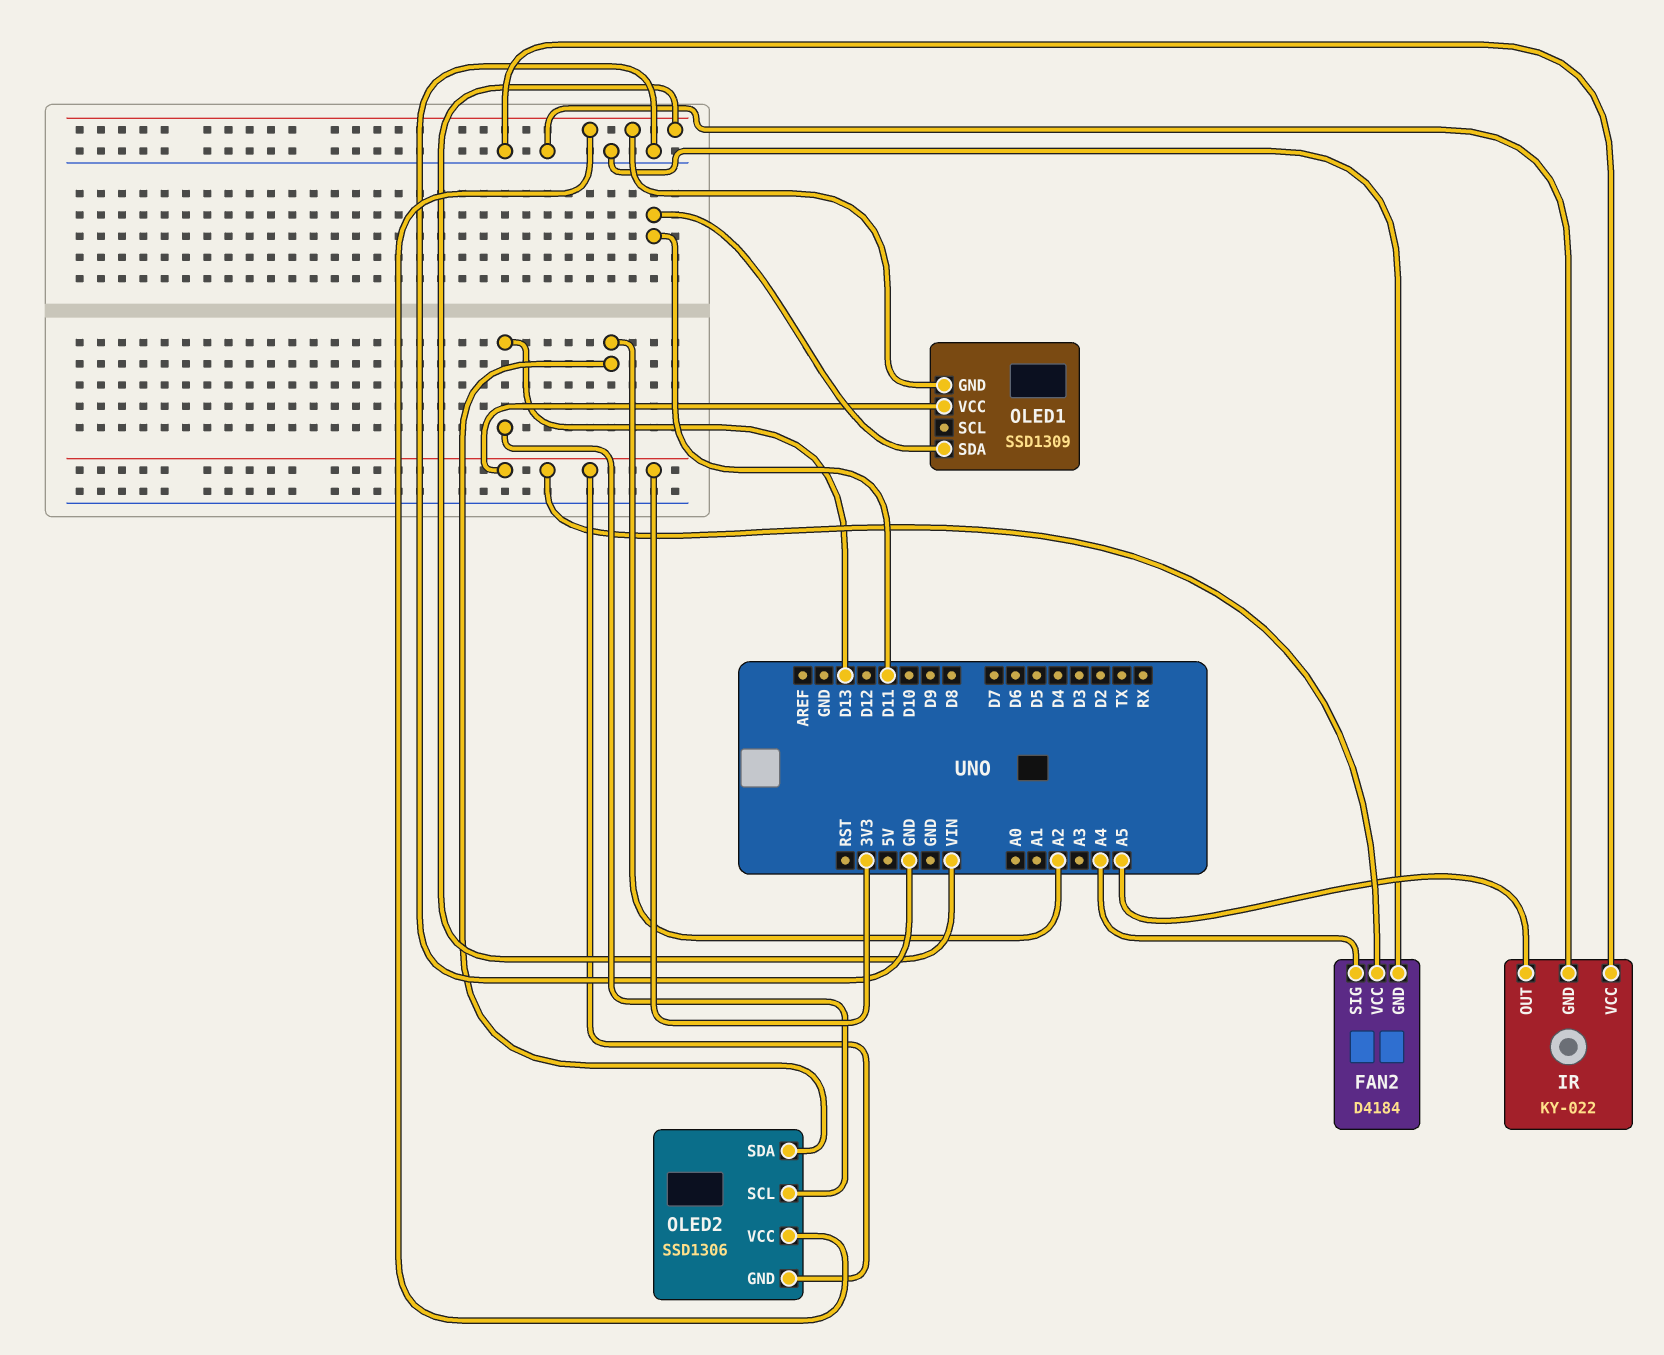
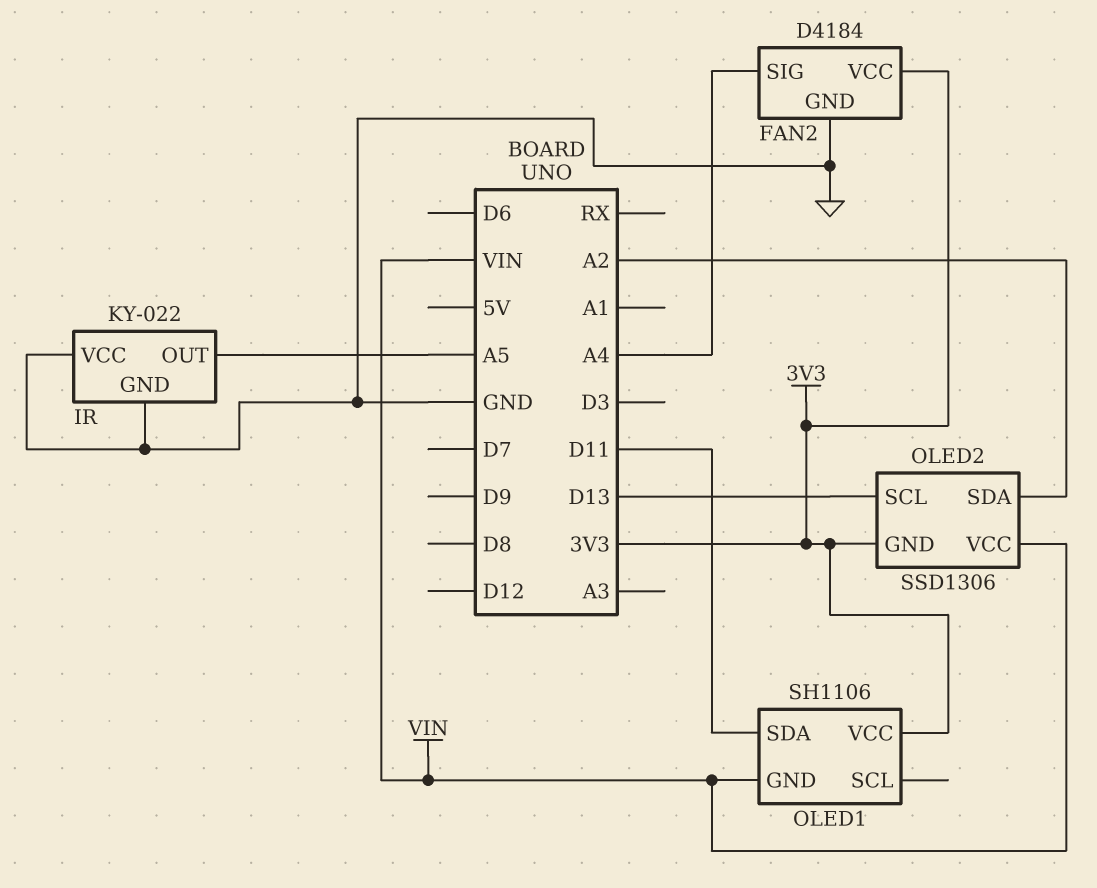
OLED1: SSD1309 -> SH1106

